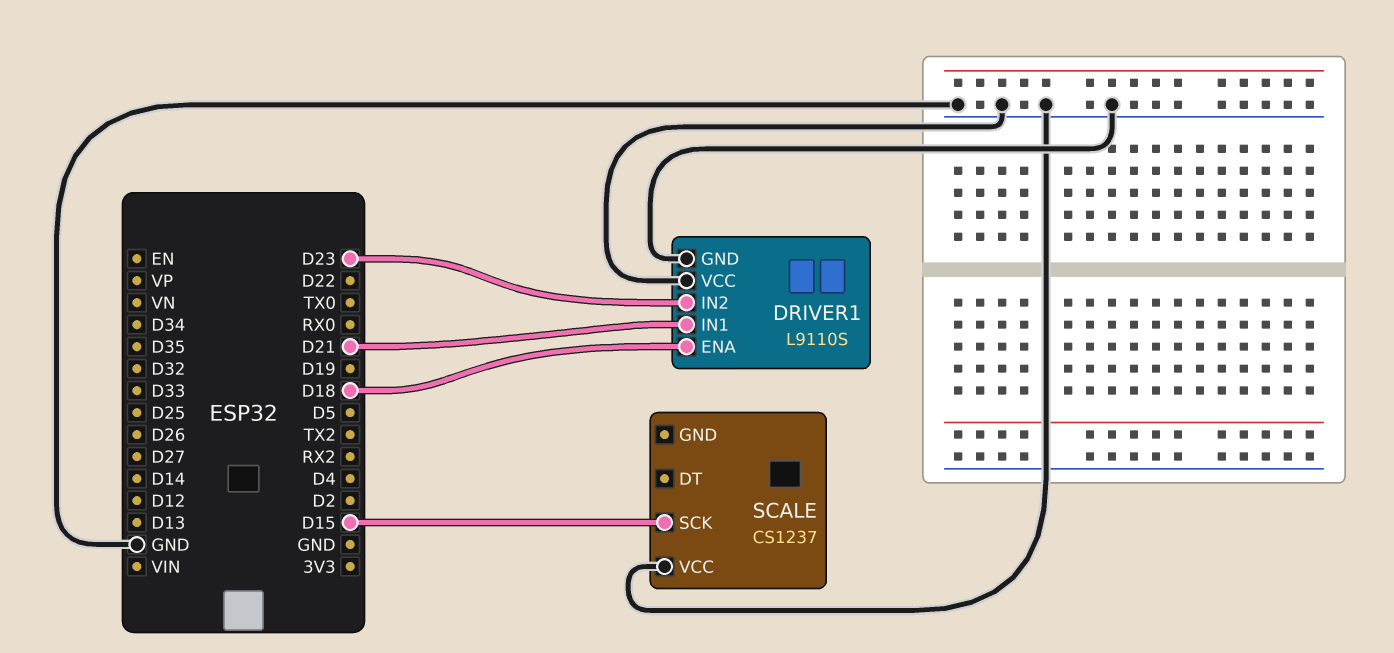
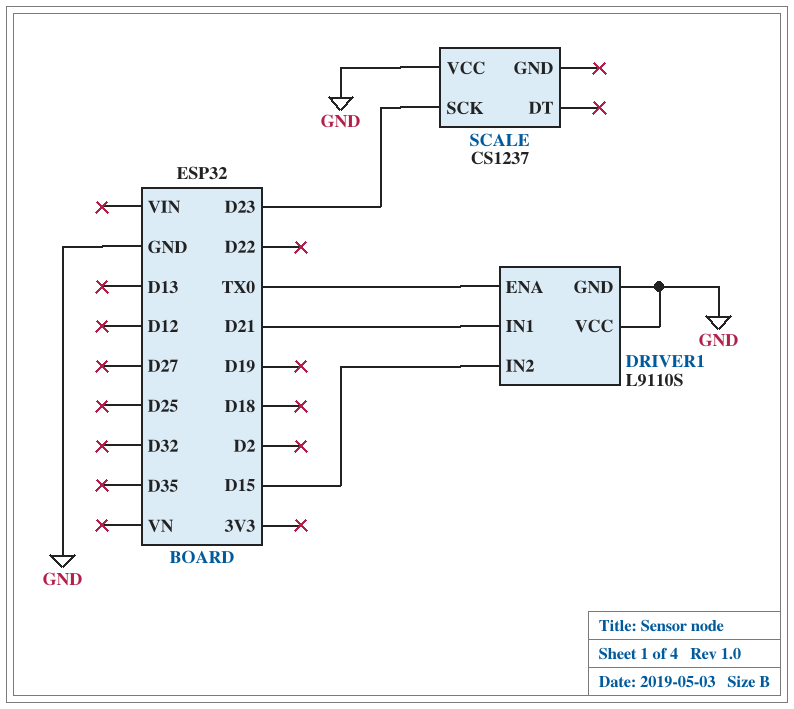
DRIVER1 pin ENA: D18 -> TX0
DRIVER1 pin IN2: D23 -> D15
SCALE pin SCK: D15 -> D23

